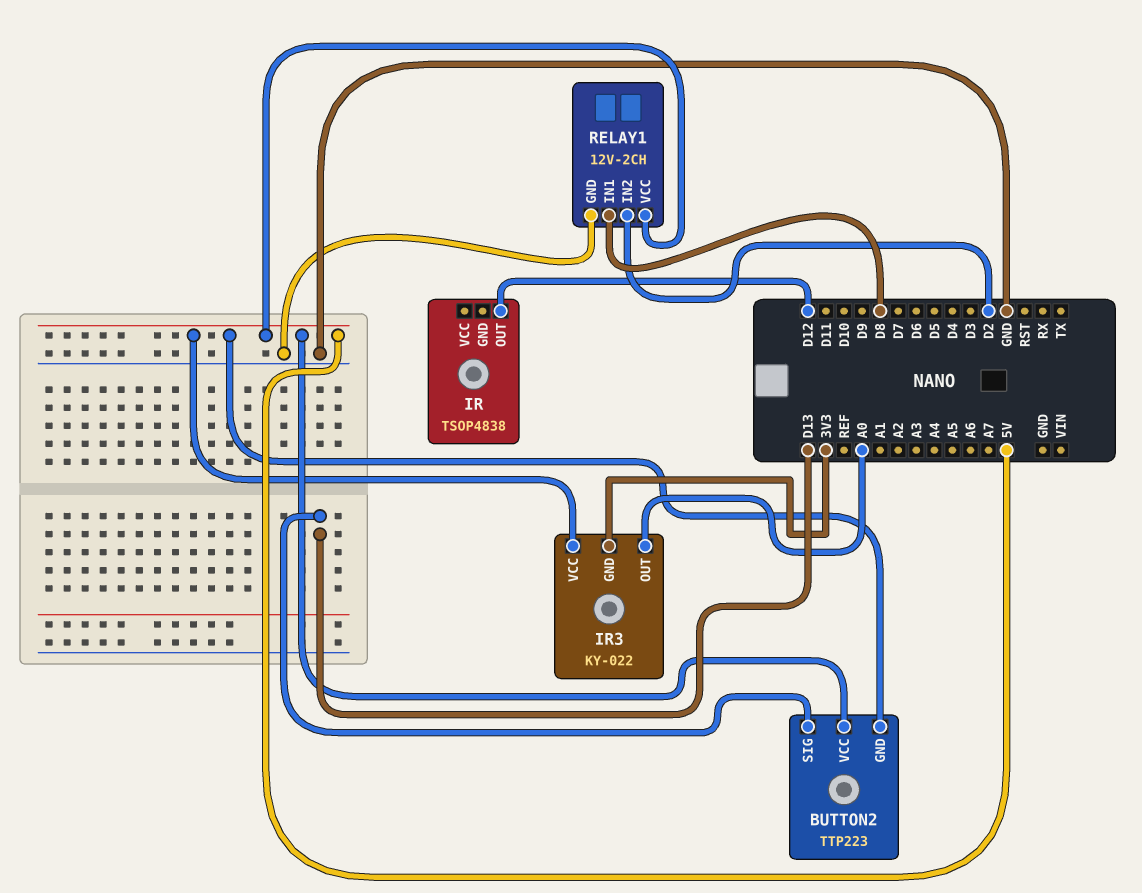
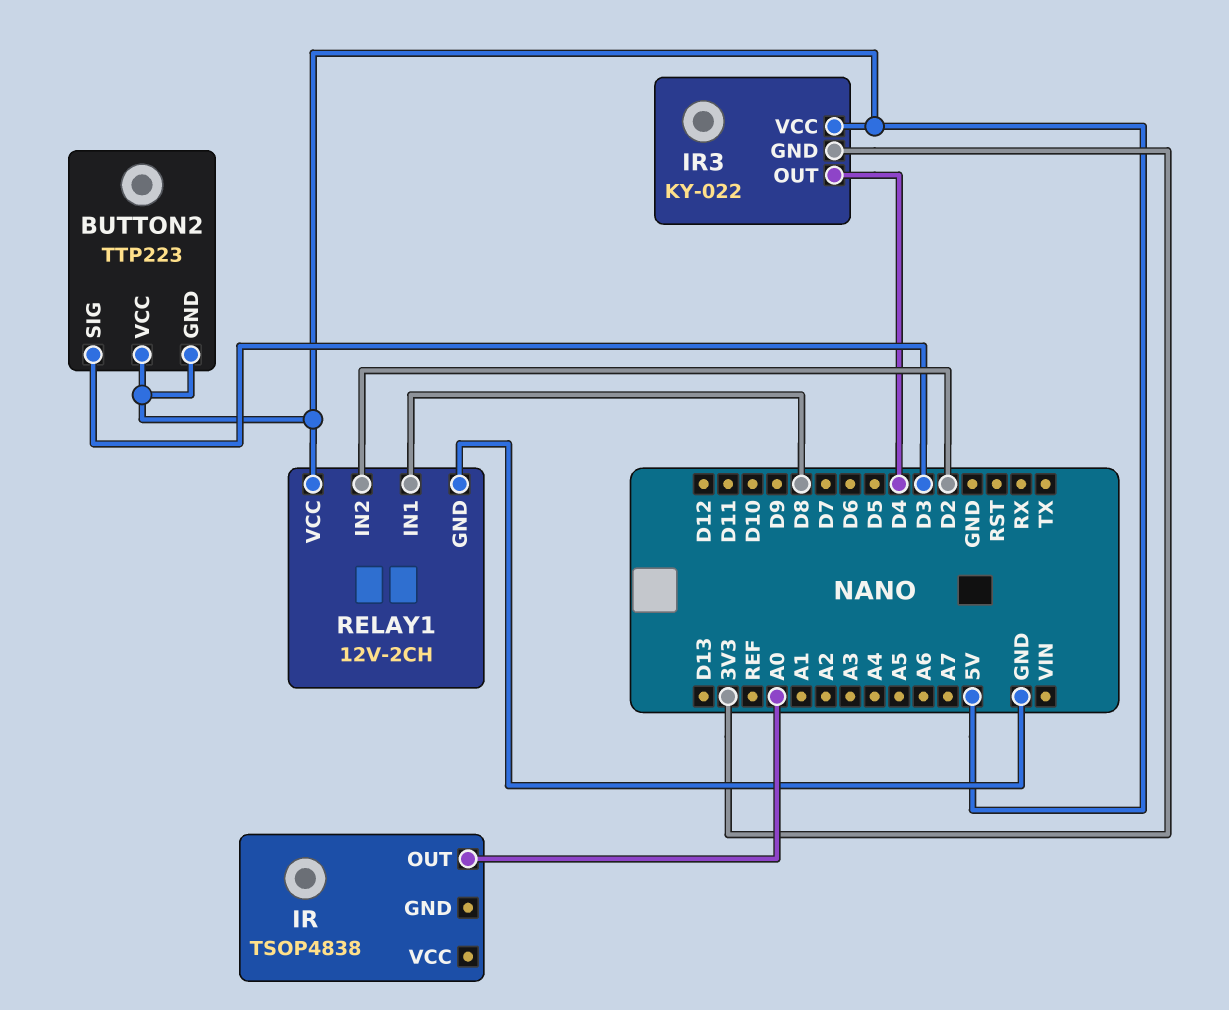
BUTTON2 pin SIG: D13 -> D3
IR pin OUT: D12 -> A0
IR3 pin OUT: A0 -> D4

